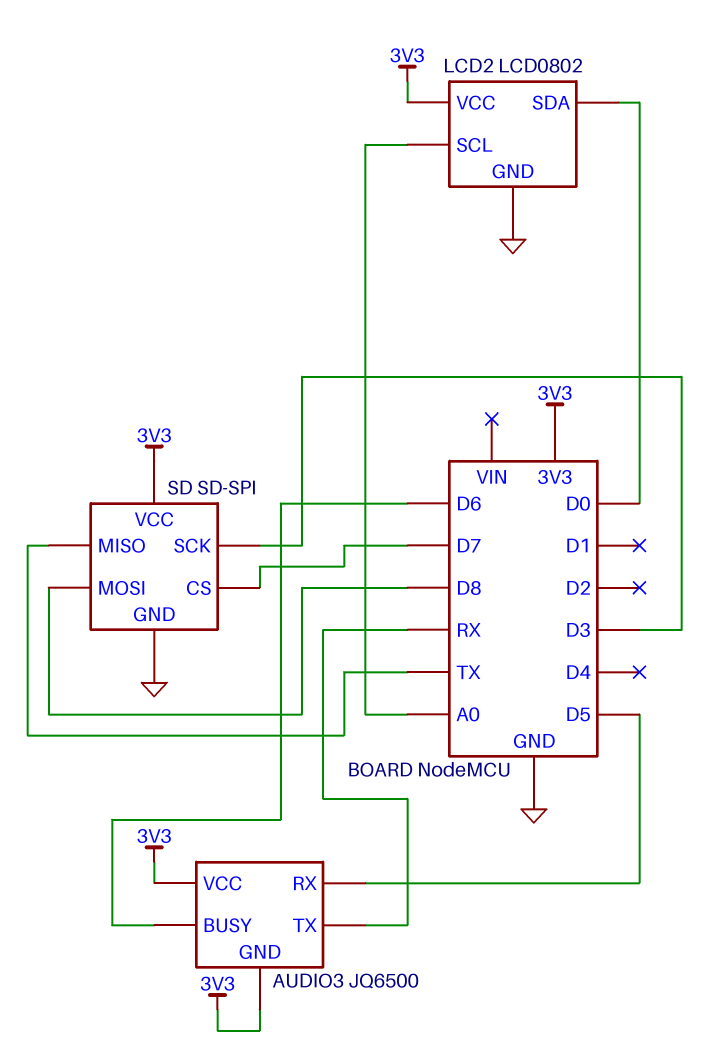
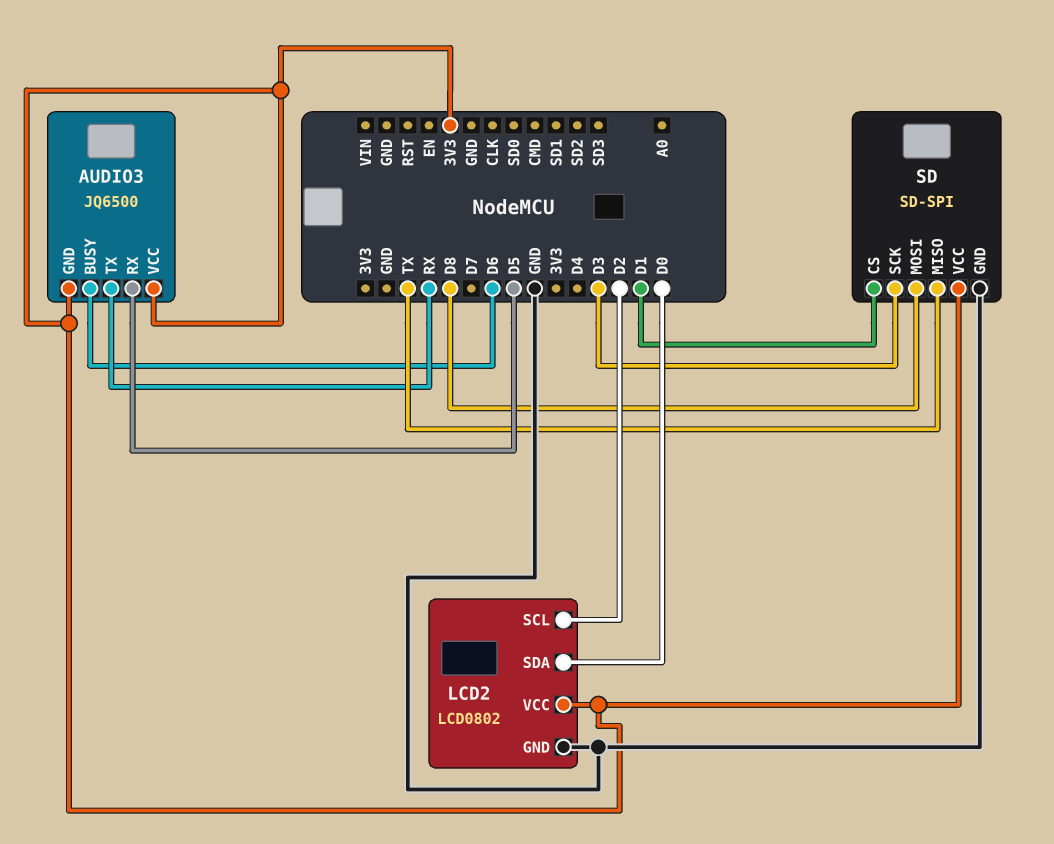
LCD2 pin SCL: A0 -> D2
SD pin CS: D7 -> D1

